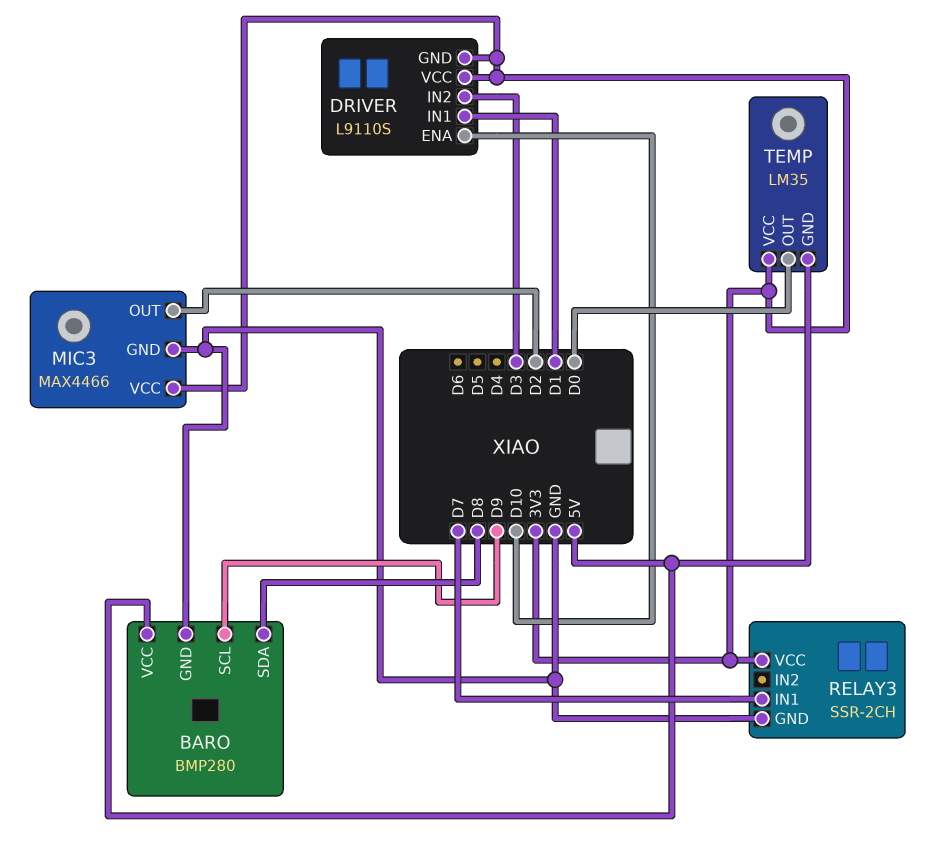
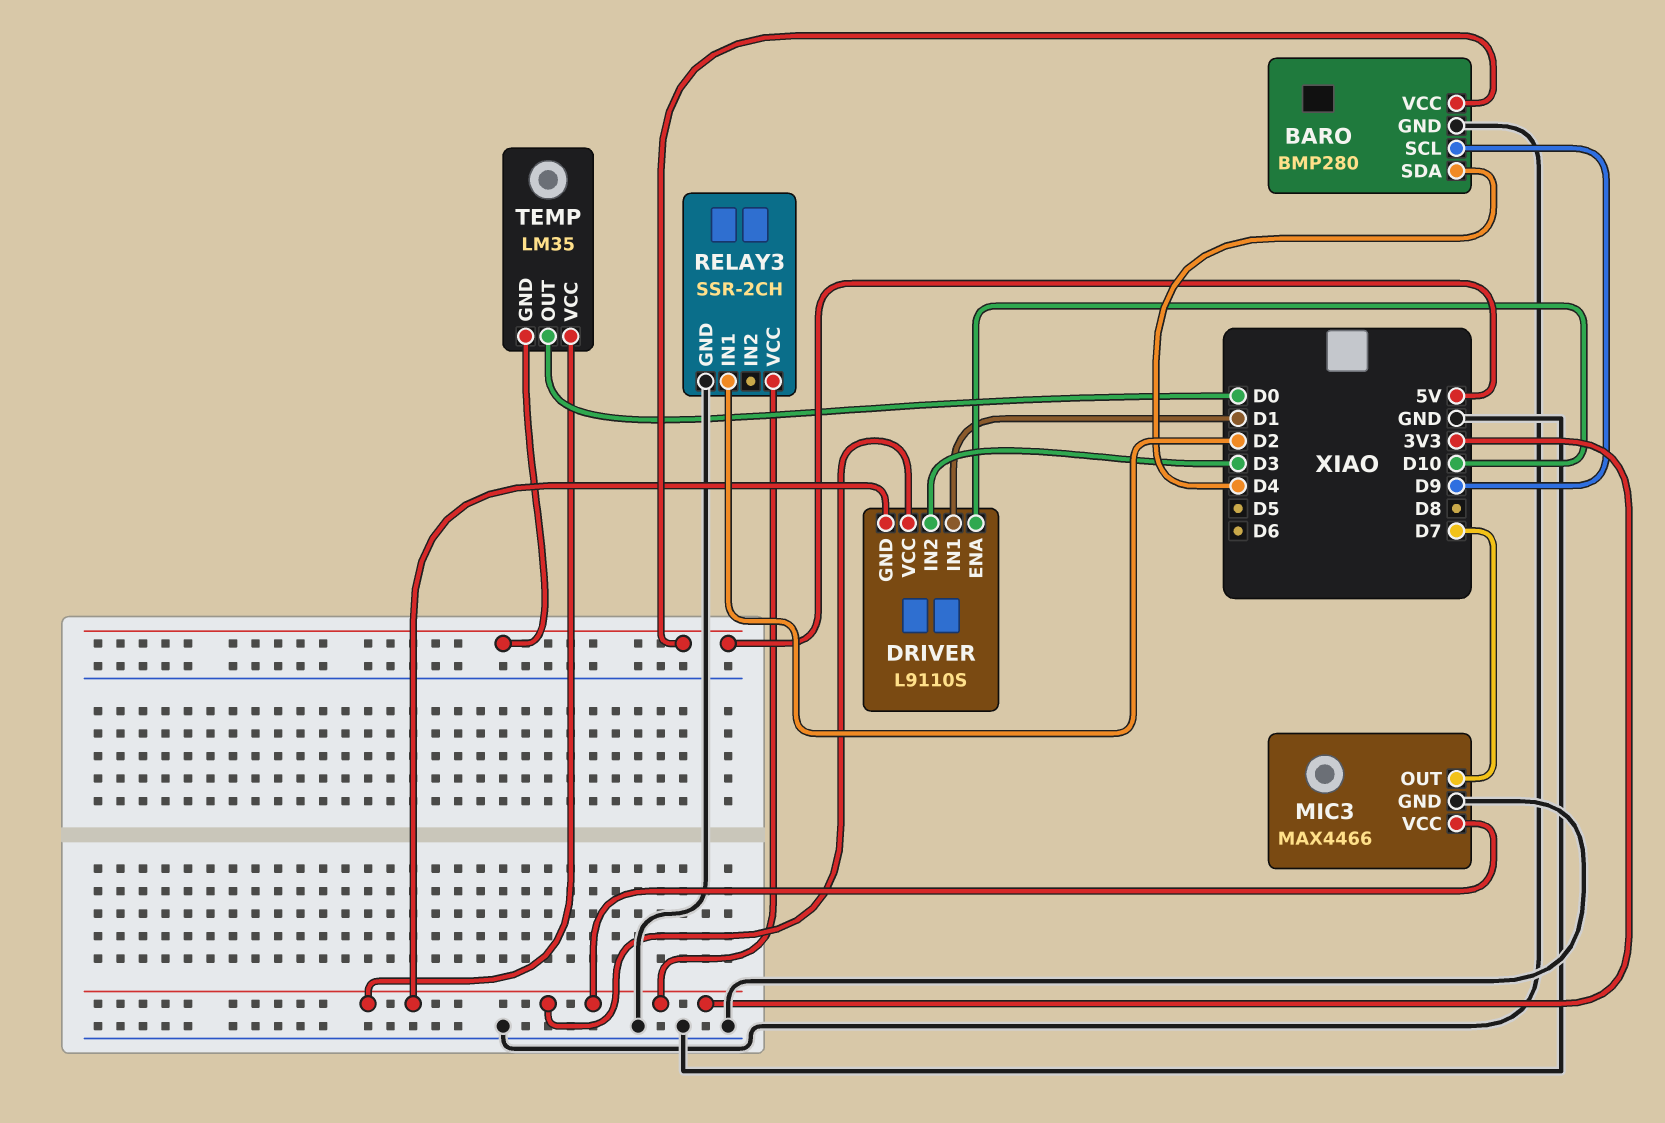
BARO pin SDA: D8 -> D4
MIC3 pin OUT: D2 -> D7
RELAY3 pin IN1: D7 -> D2

